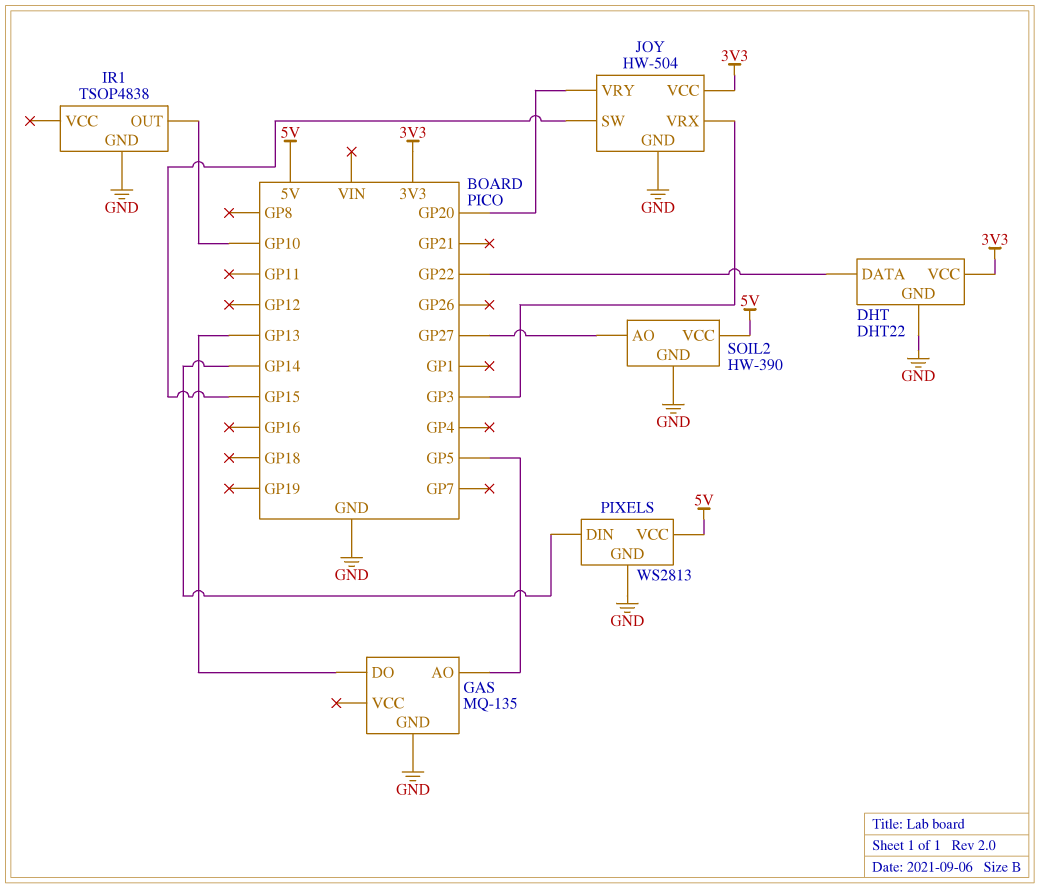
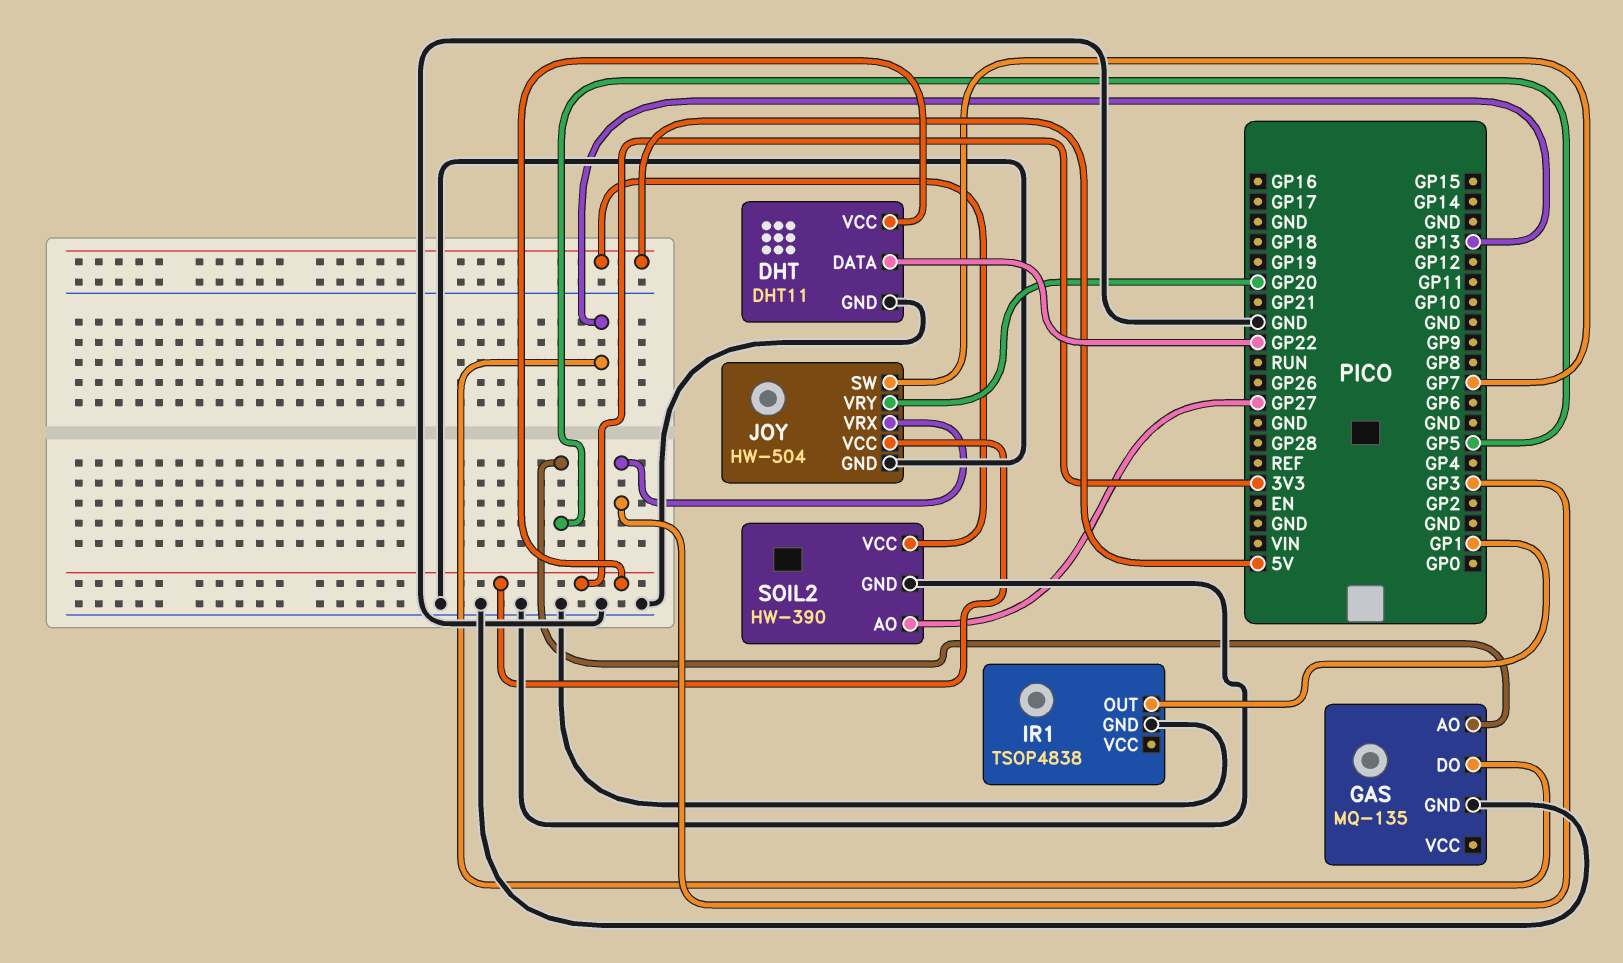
DHT: DHT22 -> DHT11
IR1 pin OUT: GP10 -> GP1
JOY pin SW: GP15 -> GP7
PIXELS: WS2813 -> none
PIXELS pin DIN: GP14 -> none
PIXELS pin GND: GND -> none
PIXELS pin VCC: 5V -> none

